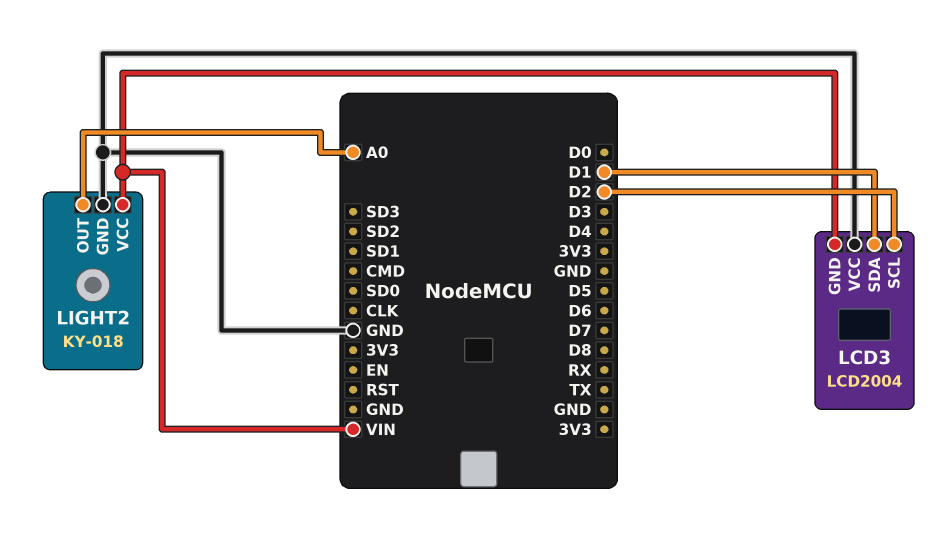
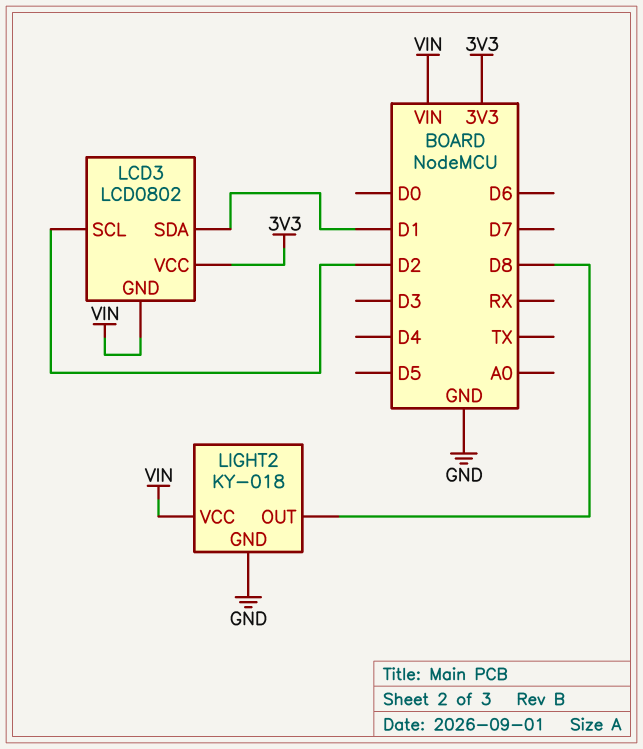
LCD3: LCD2004 -> LCD0802
LCD3 pin VCC: GND -> 3V3
LIGHT2 pin OUT: A0 -> D8

